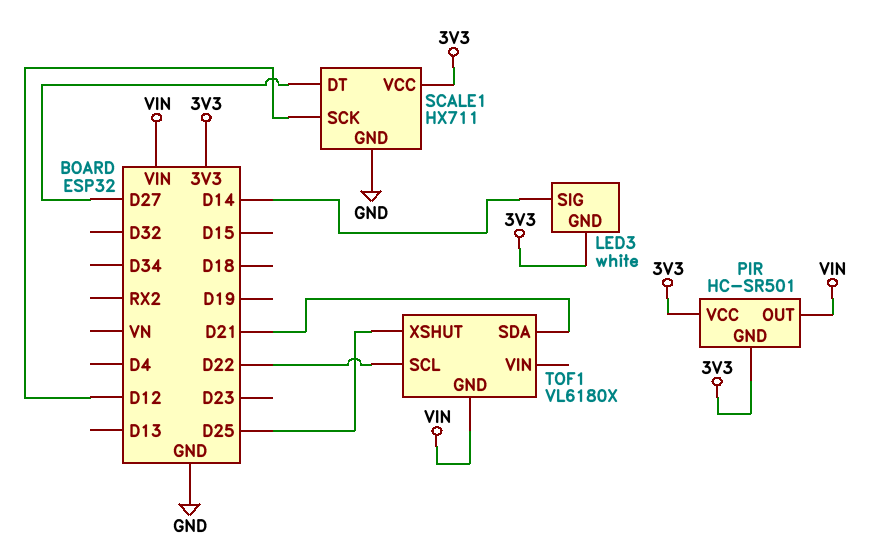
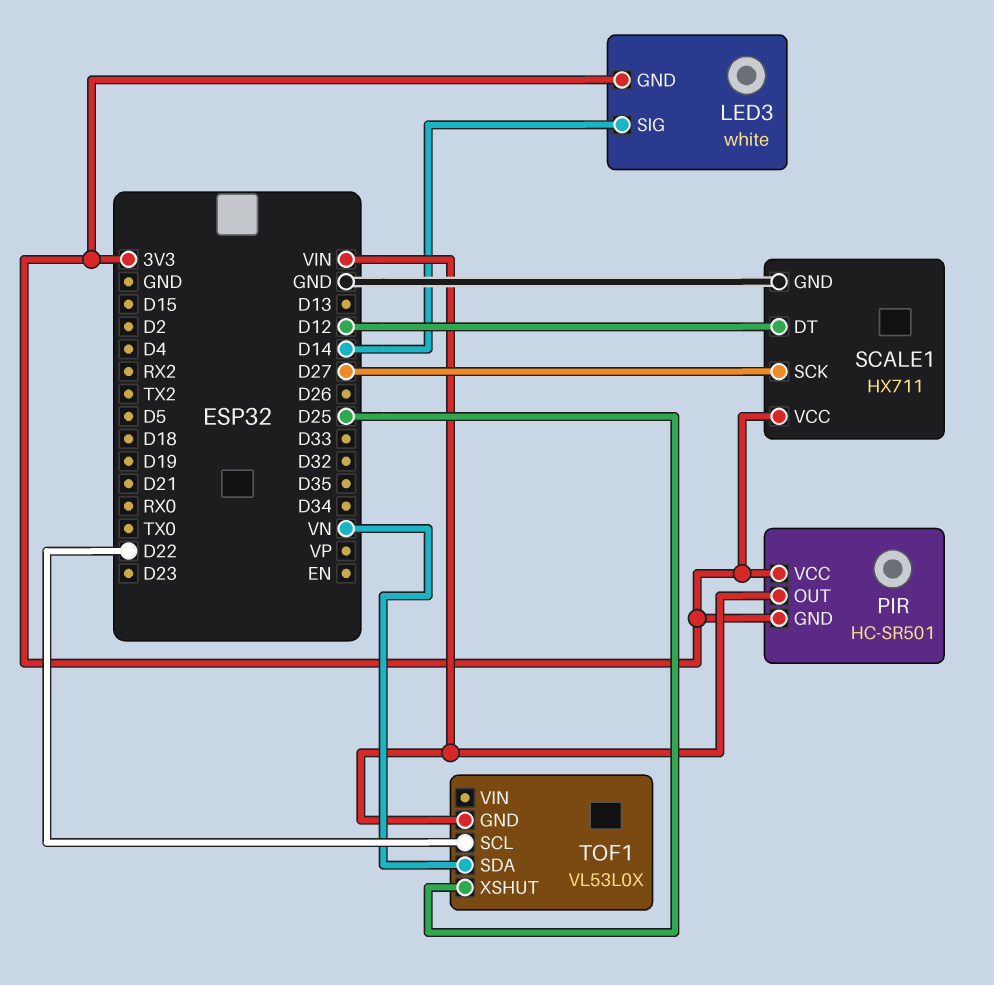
SCALE1 pin DT: D27 -> D12
SCALE1 pin SCK: D12 -> D27
TOF1: VL6180X -> VL53L0X
TOF1 pin SDA: D21 -> VN

